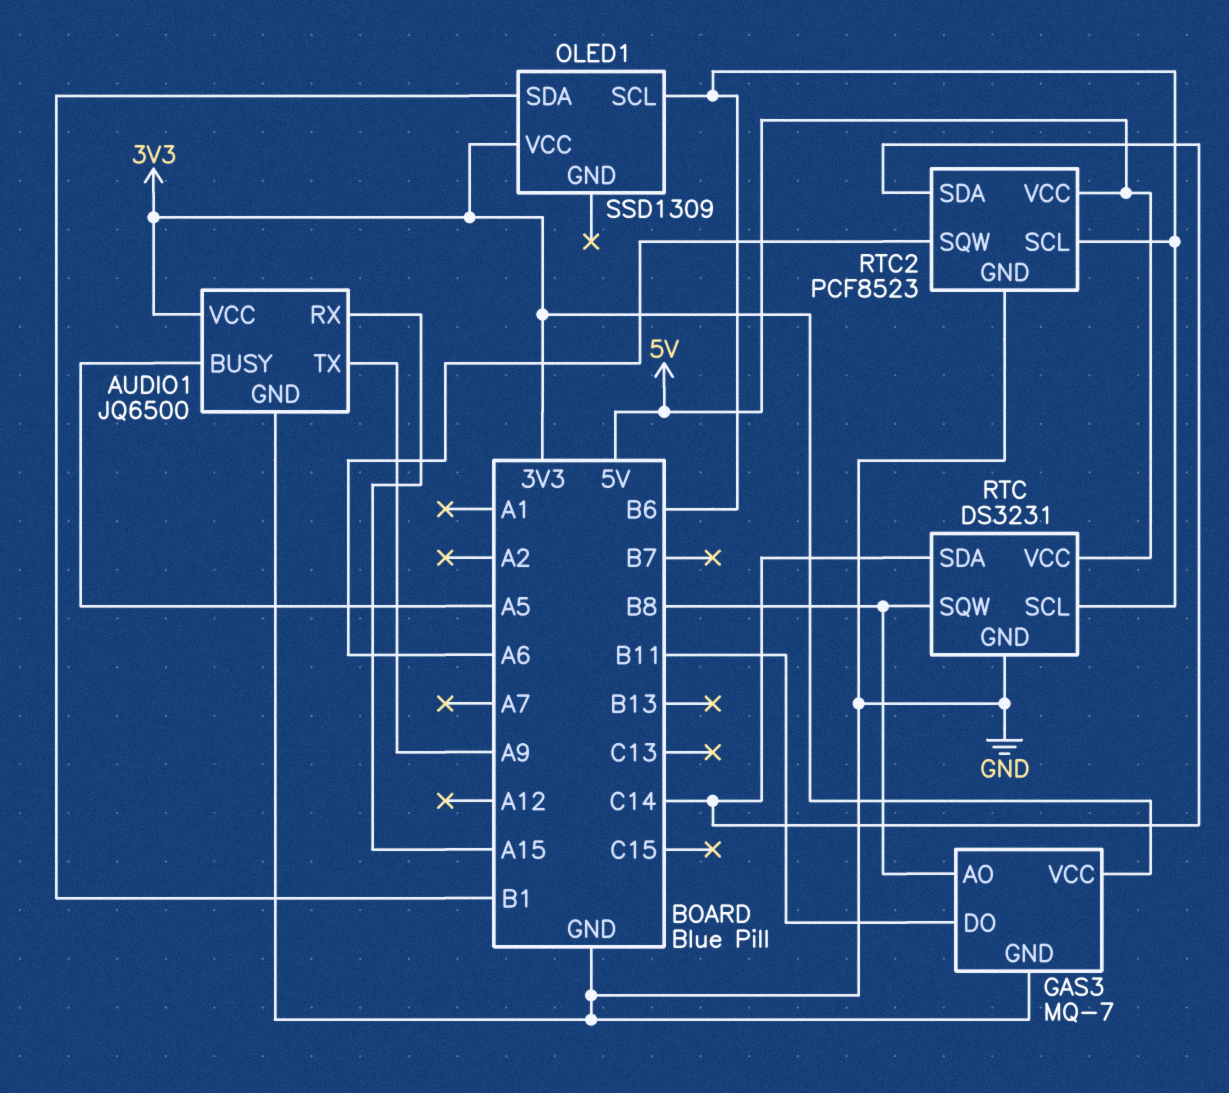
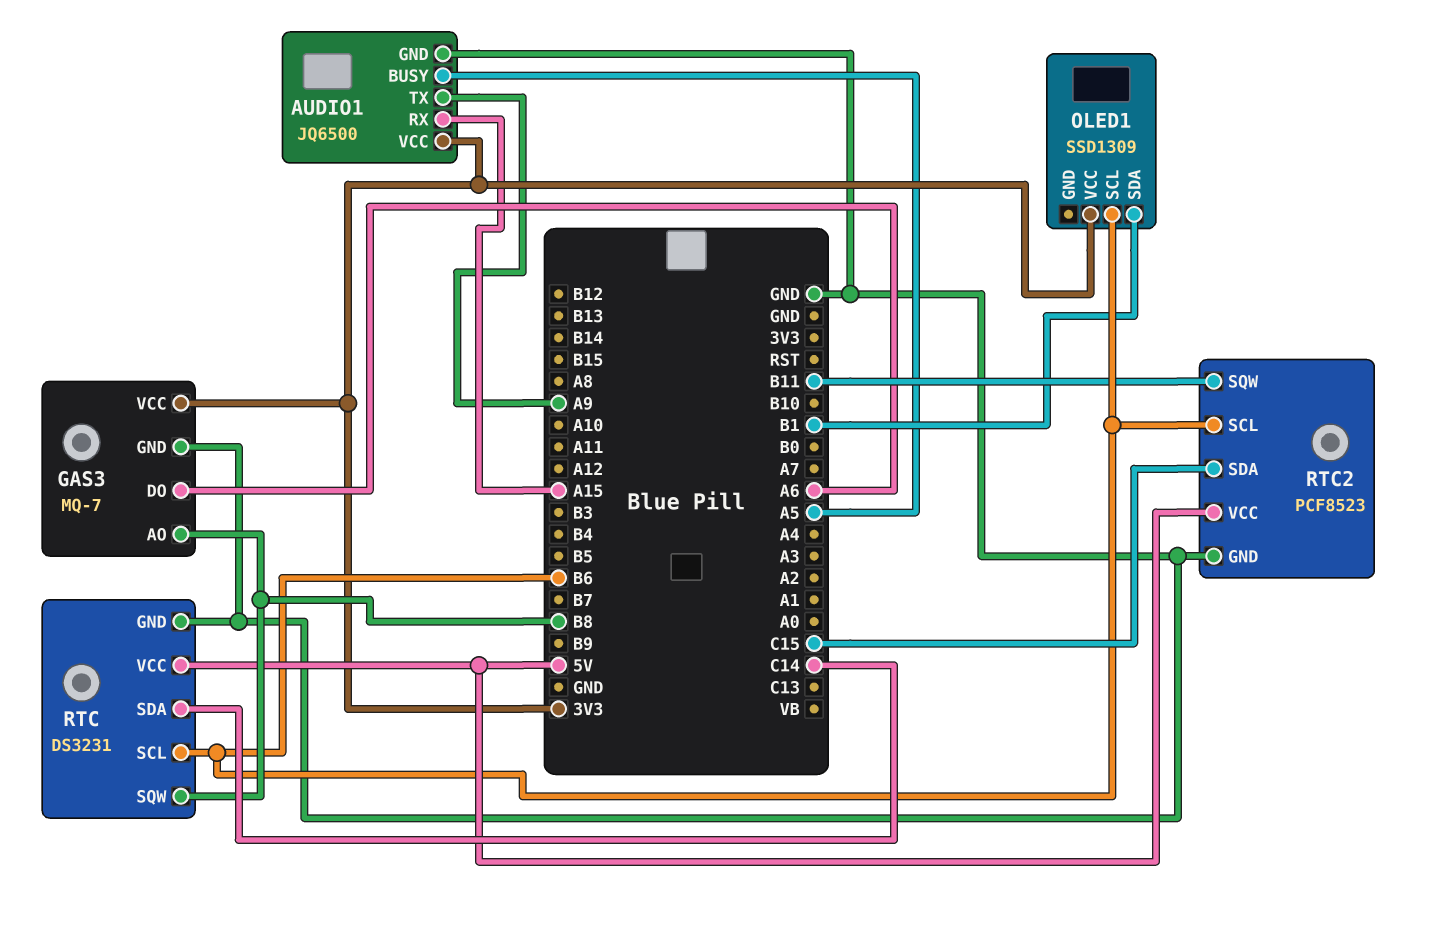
GAS3 pin DO: B11 -> A6
RTC2 pin SDA: C14 -> C15
RTC2 pin SQW: A6 -> B11

